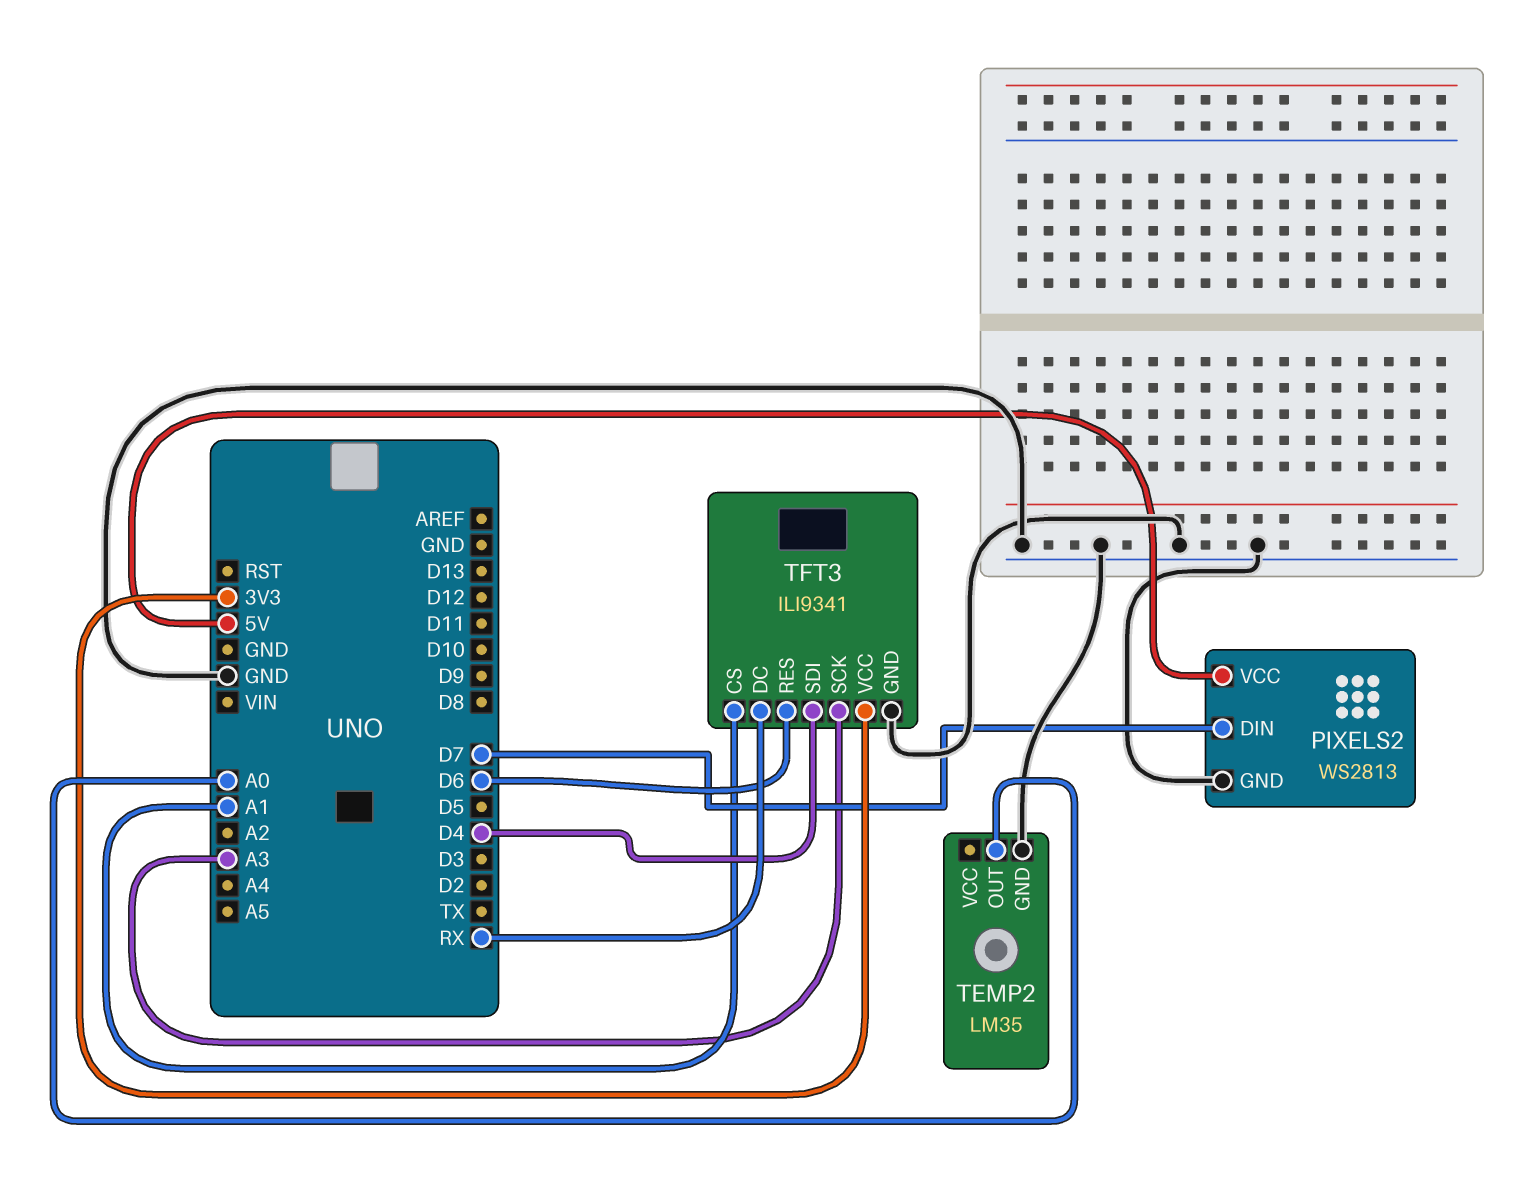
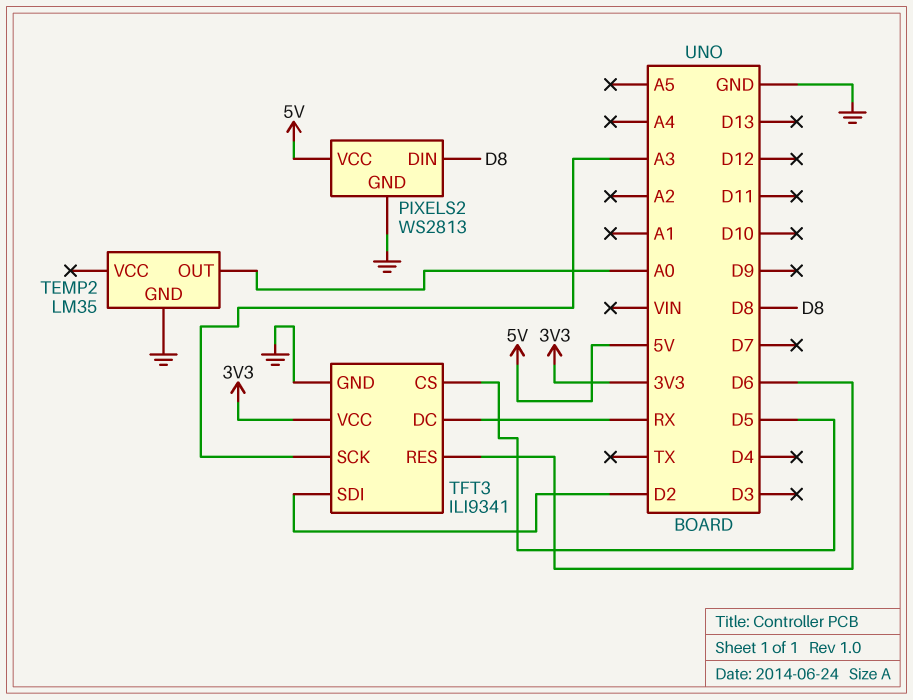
PIXELS2 pin DIN: D7 -> D8
TFT3 pin CS: A1 -> D5
TFT3 pin SDI: D4 -> D2

